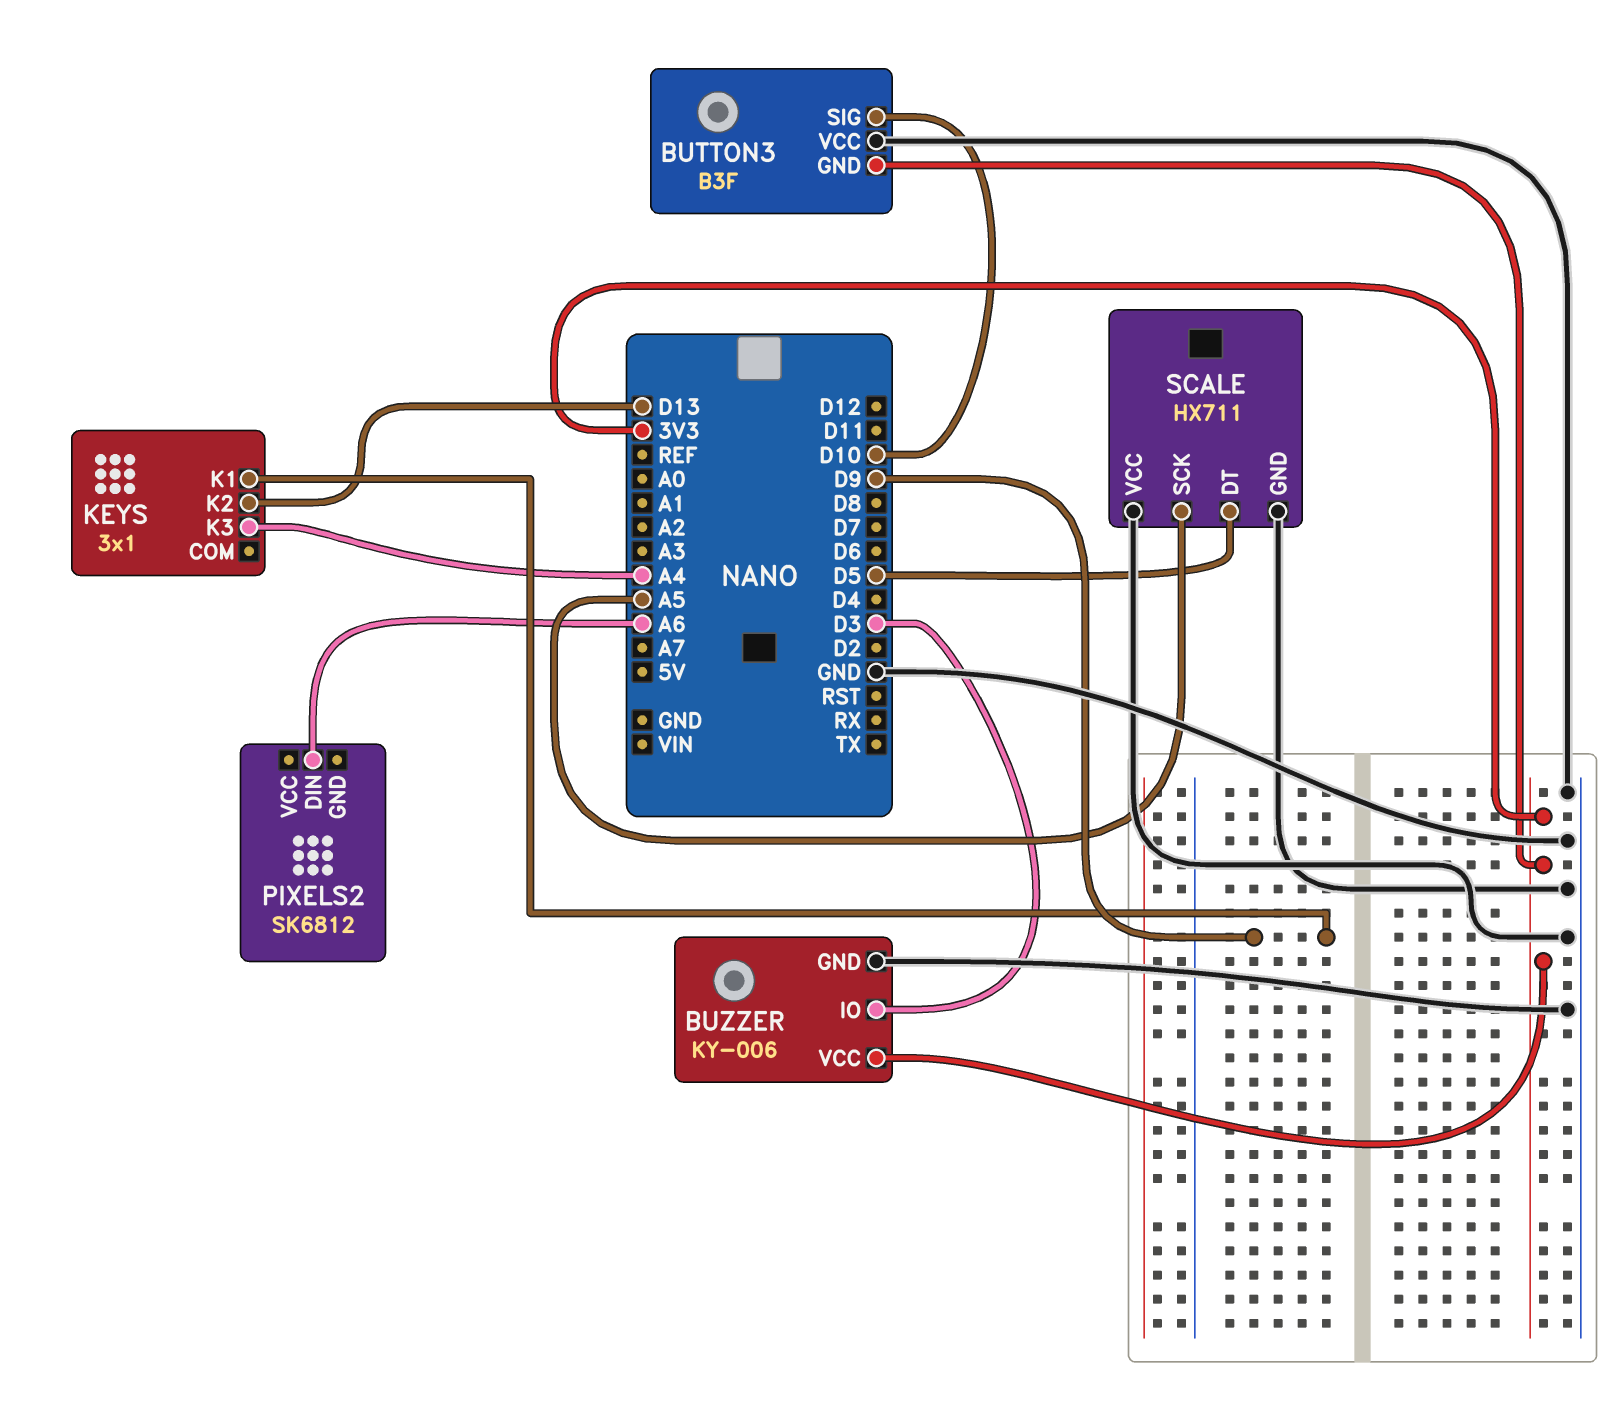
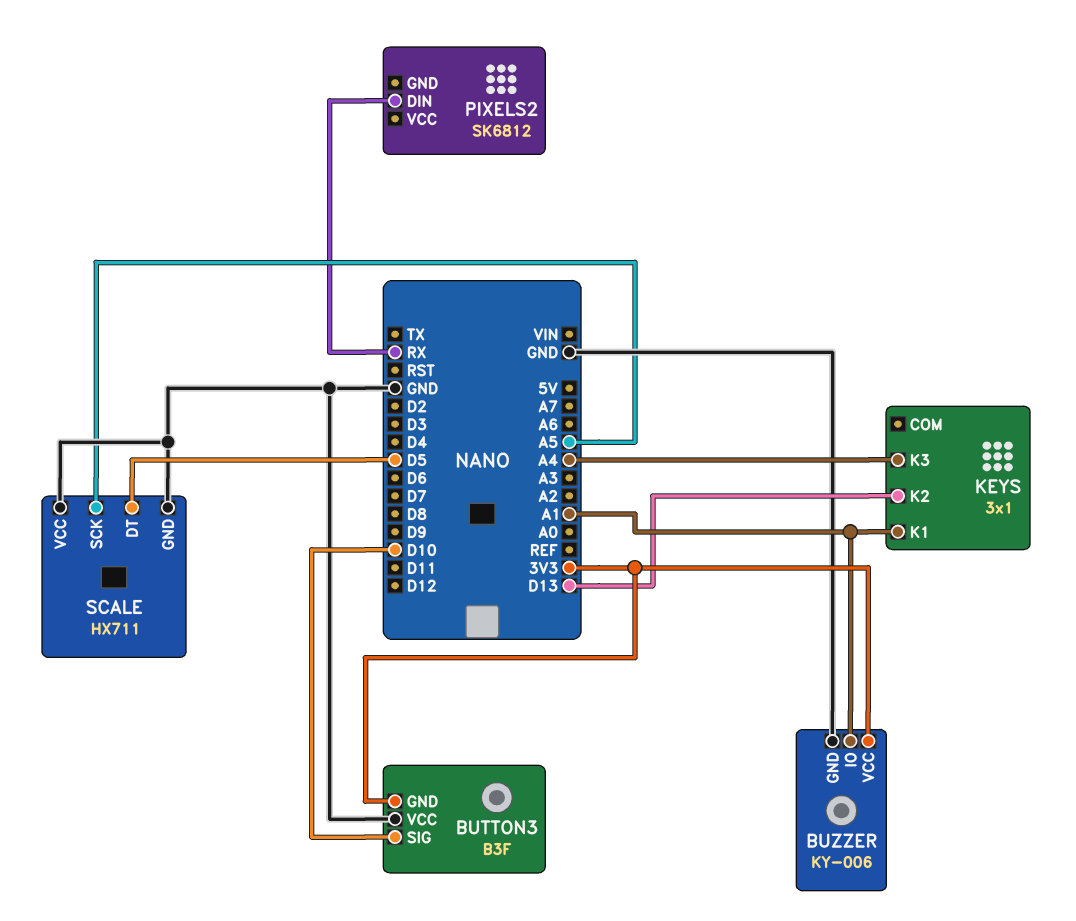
BUZZER pin IO: D3 -> A1
KEYS pin K1: D9 -> A1
PIXELS2 pin DIN: A6 -> RX

